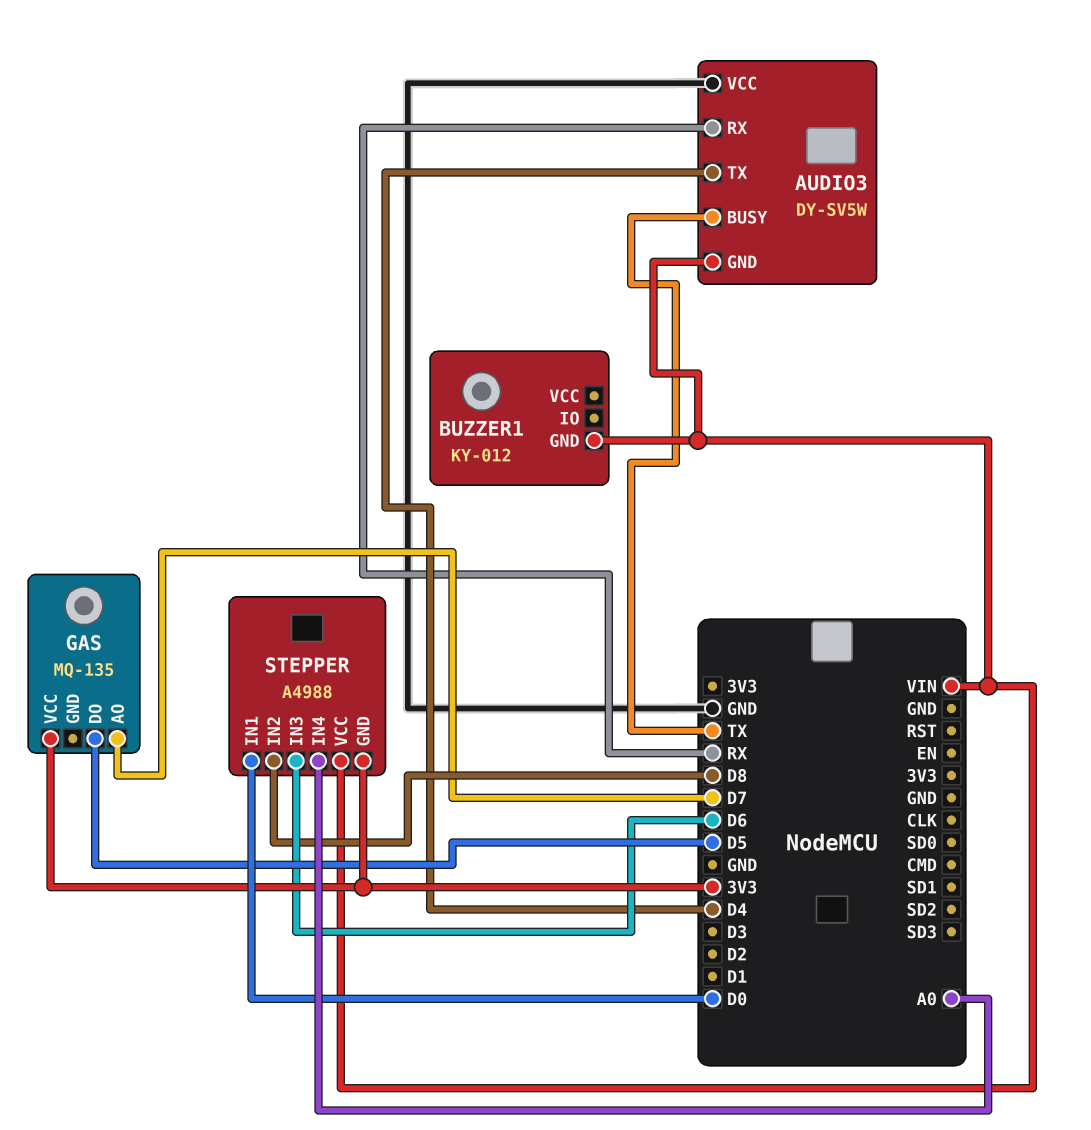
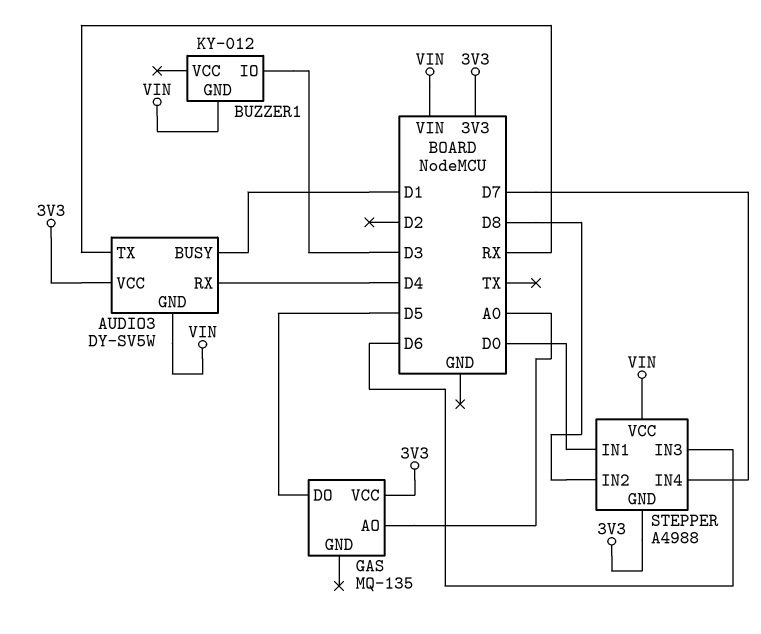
AUDIO3 pin BUSY: TX -> D1
AUDIO3 pin RX: RX -> D4
AUDIO3 pin TX: D4 -> RX
AUDIO3 pin VCC: GND -> 3V3
BUZZER1 pin IO: none -> D3
GAS pin AO: D7 -> A0
STEPPER pin IN4: A0 -> D7

